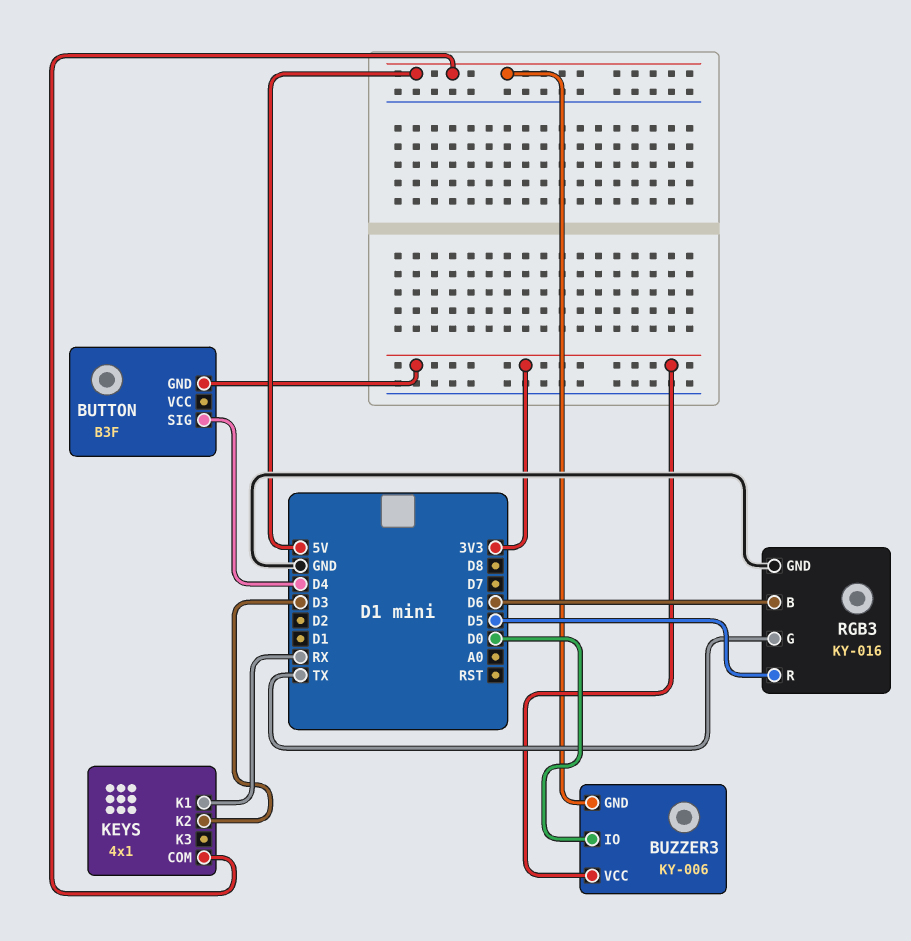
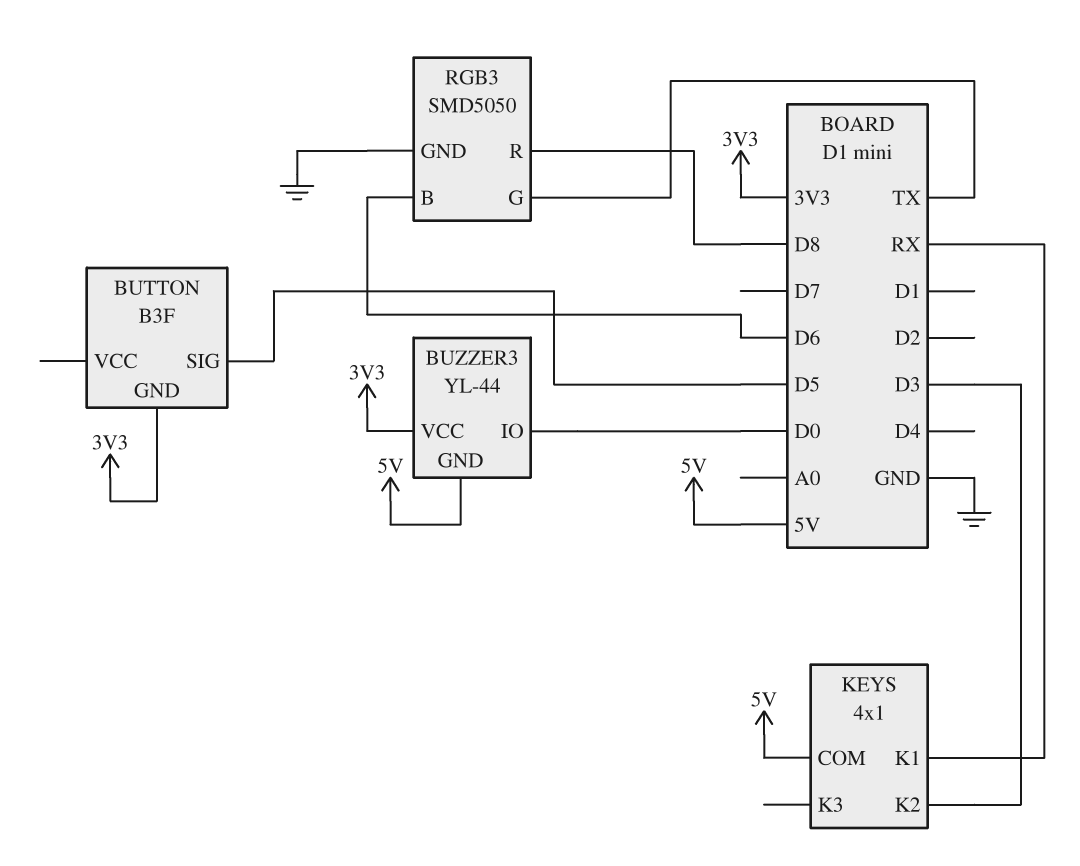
BUTTON pin SIG: D4 -> D5
BUZZER3: KY-006 -> YL-44
RGB3: KY-016 -> SMD5050
RGB3 pin R: D5 -> D8

